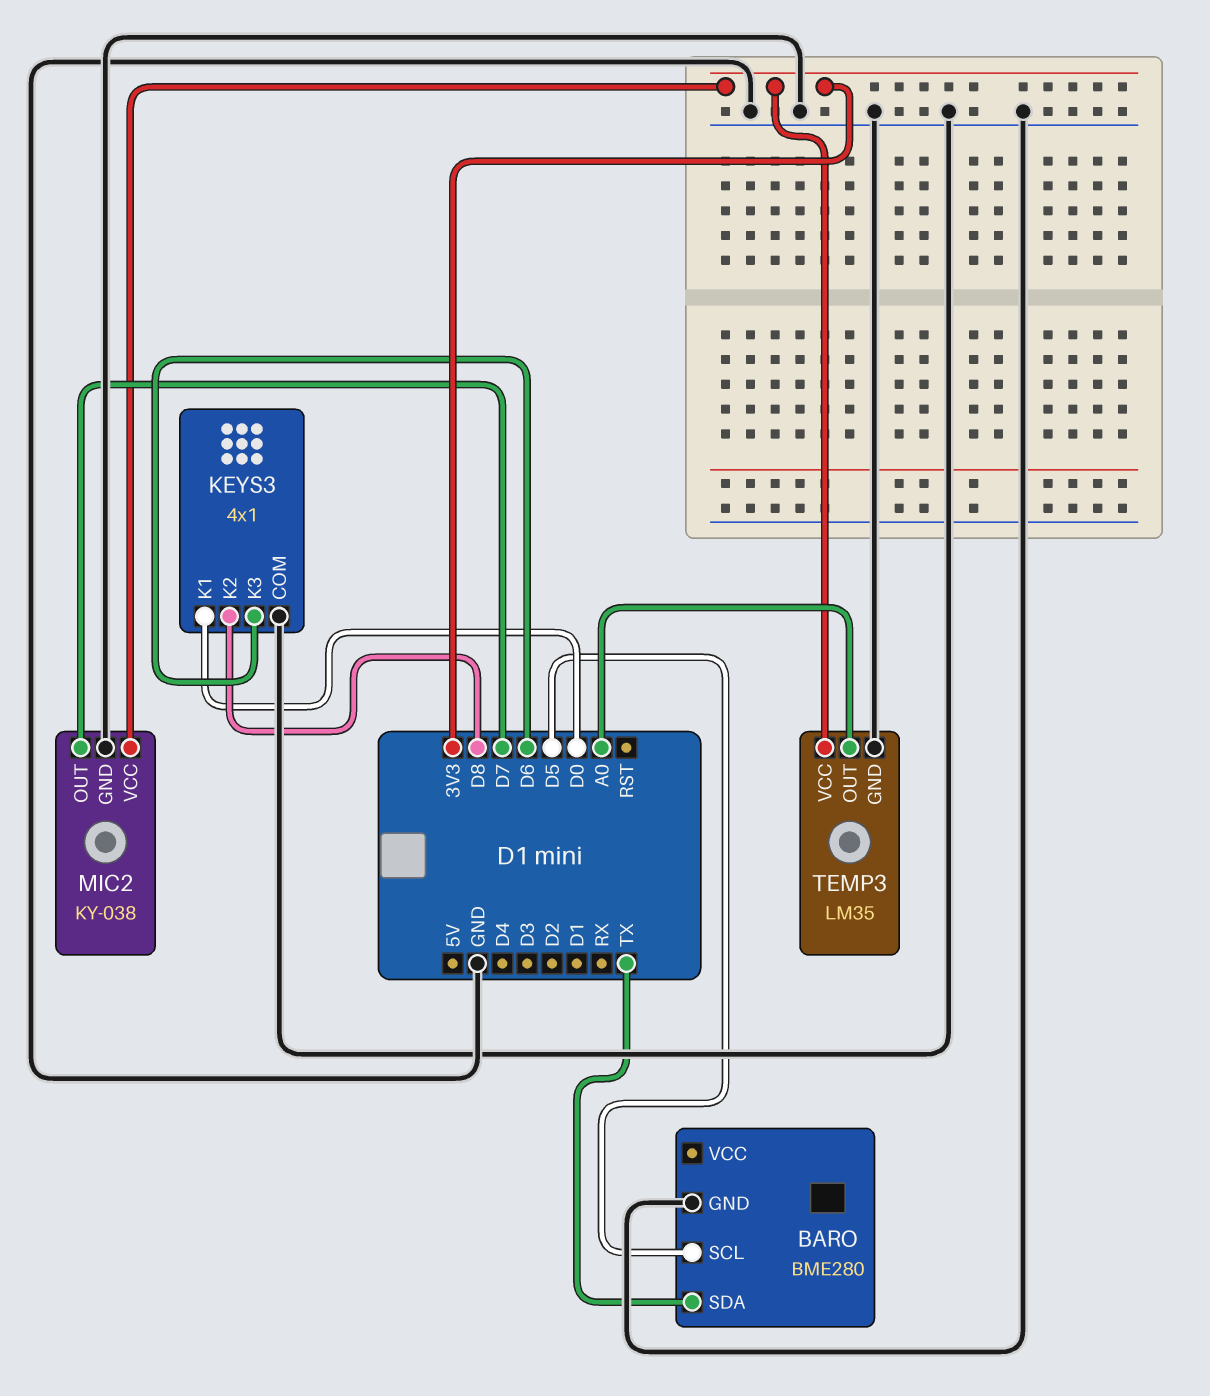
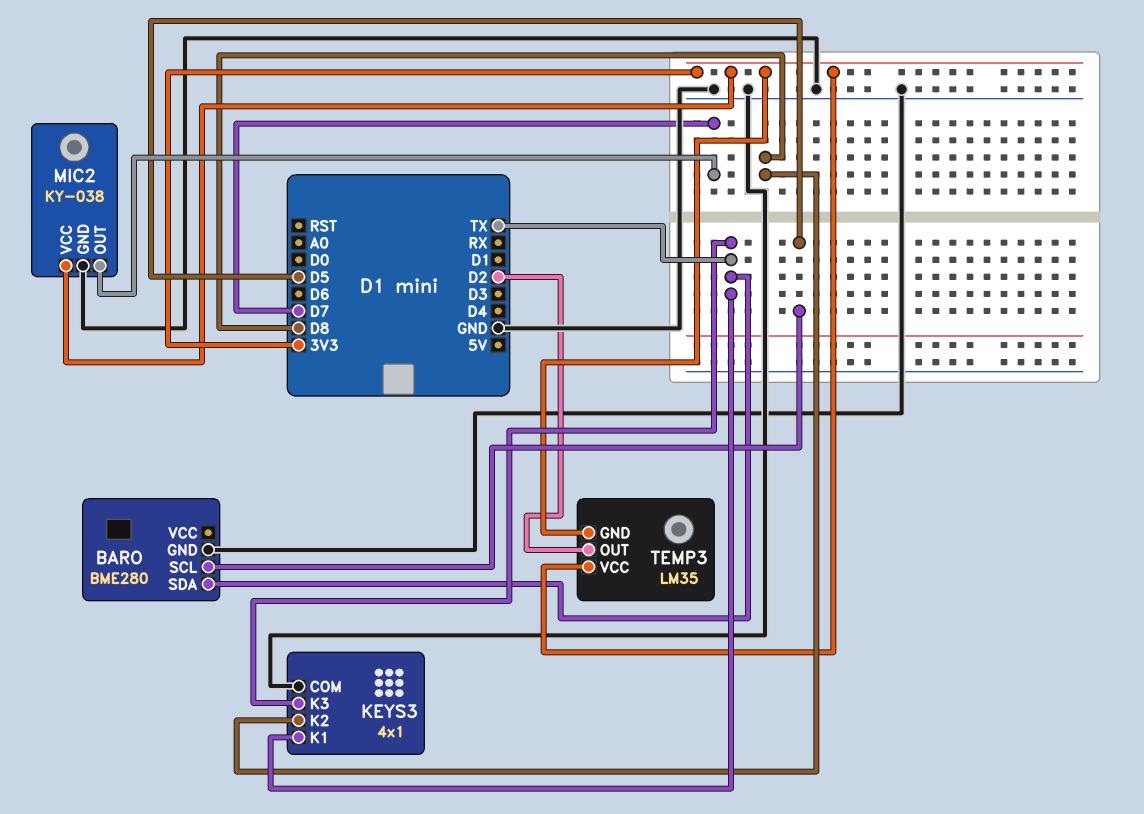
KEYS3 pin K1: D0 -> TX
KEYS3 pin K3: D6 -> TX
TEMP3 pin GND: GND -> 3V3
TEMP3 pin OUT: A0 -> D2

